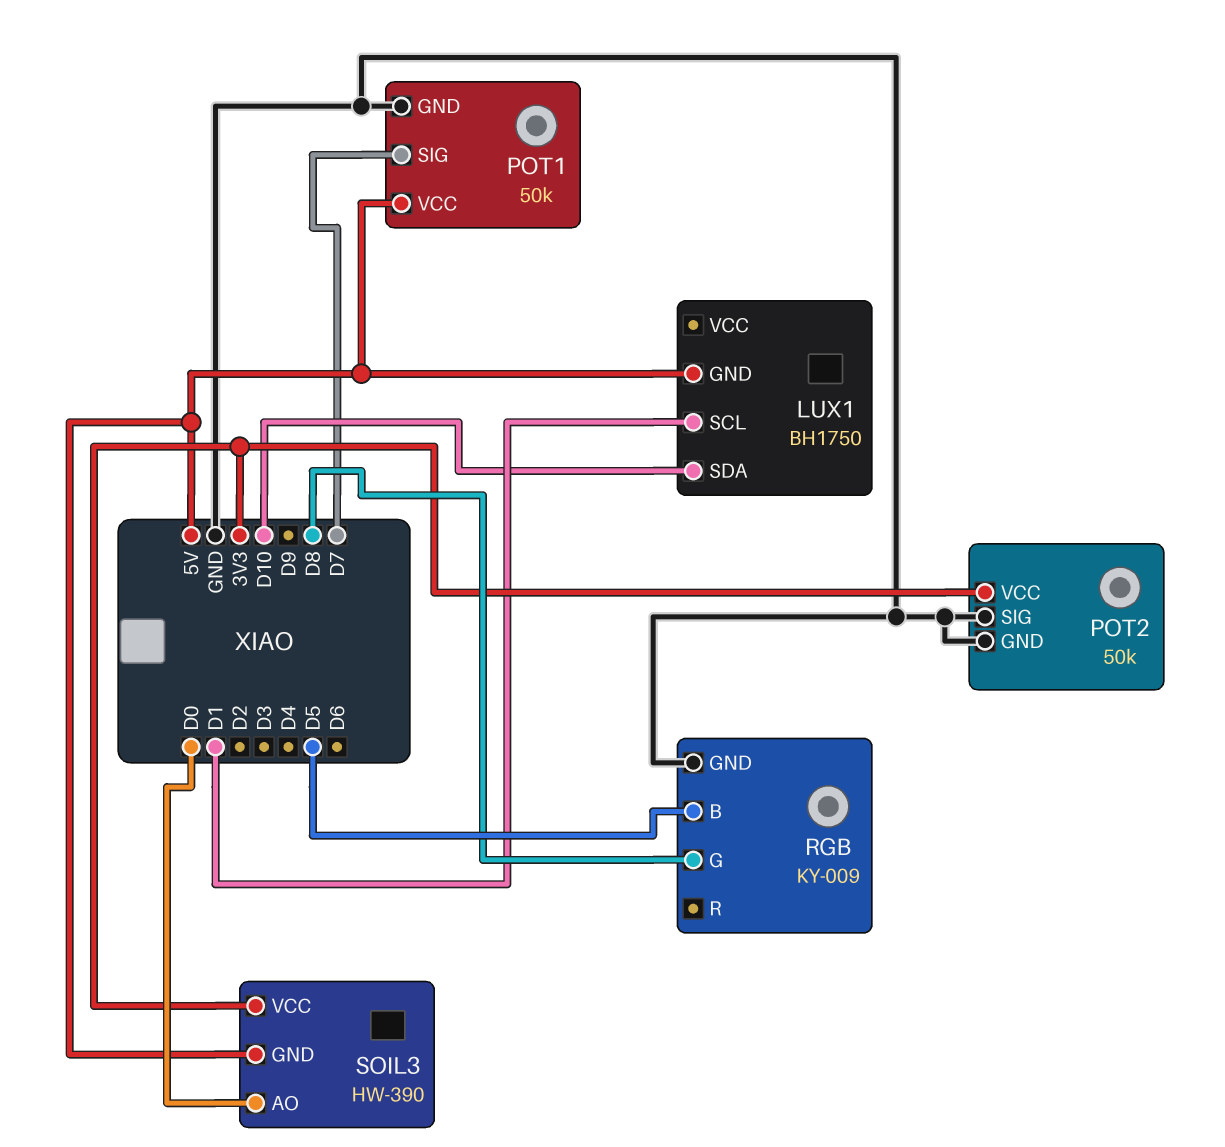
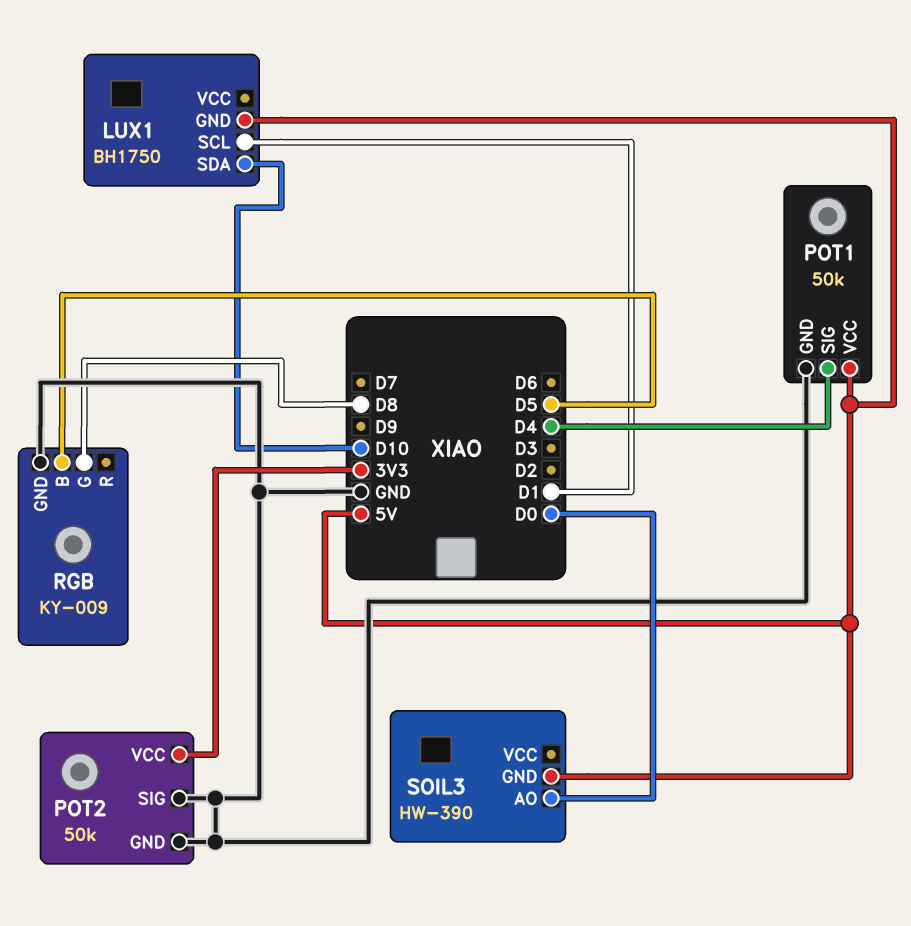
POT1 pin SIG: D7 -> D4
SOIL3 pin VCC: 3V3 -> none

